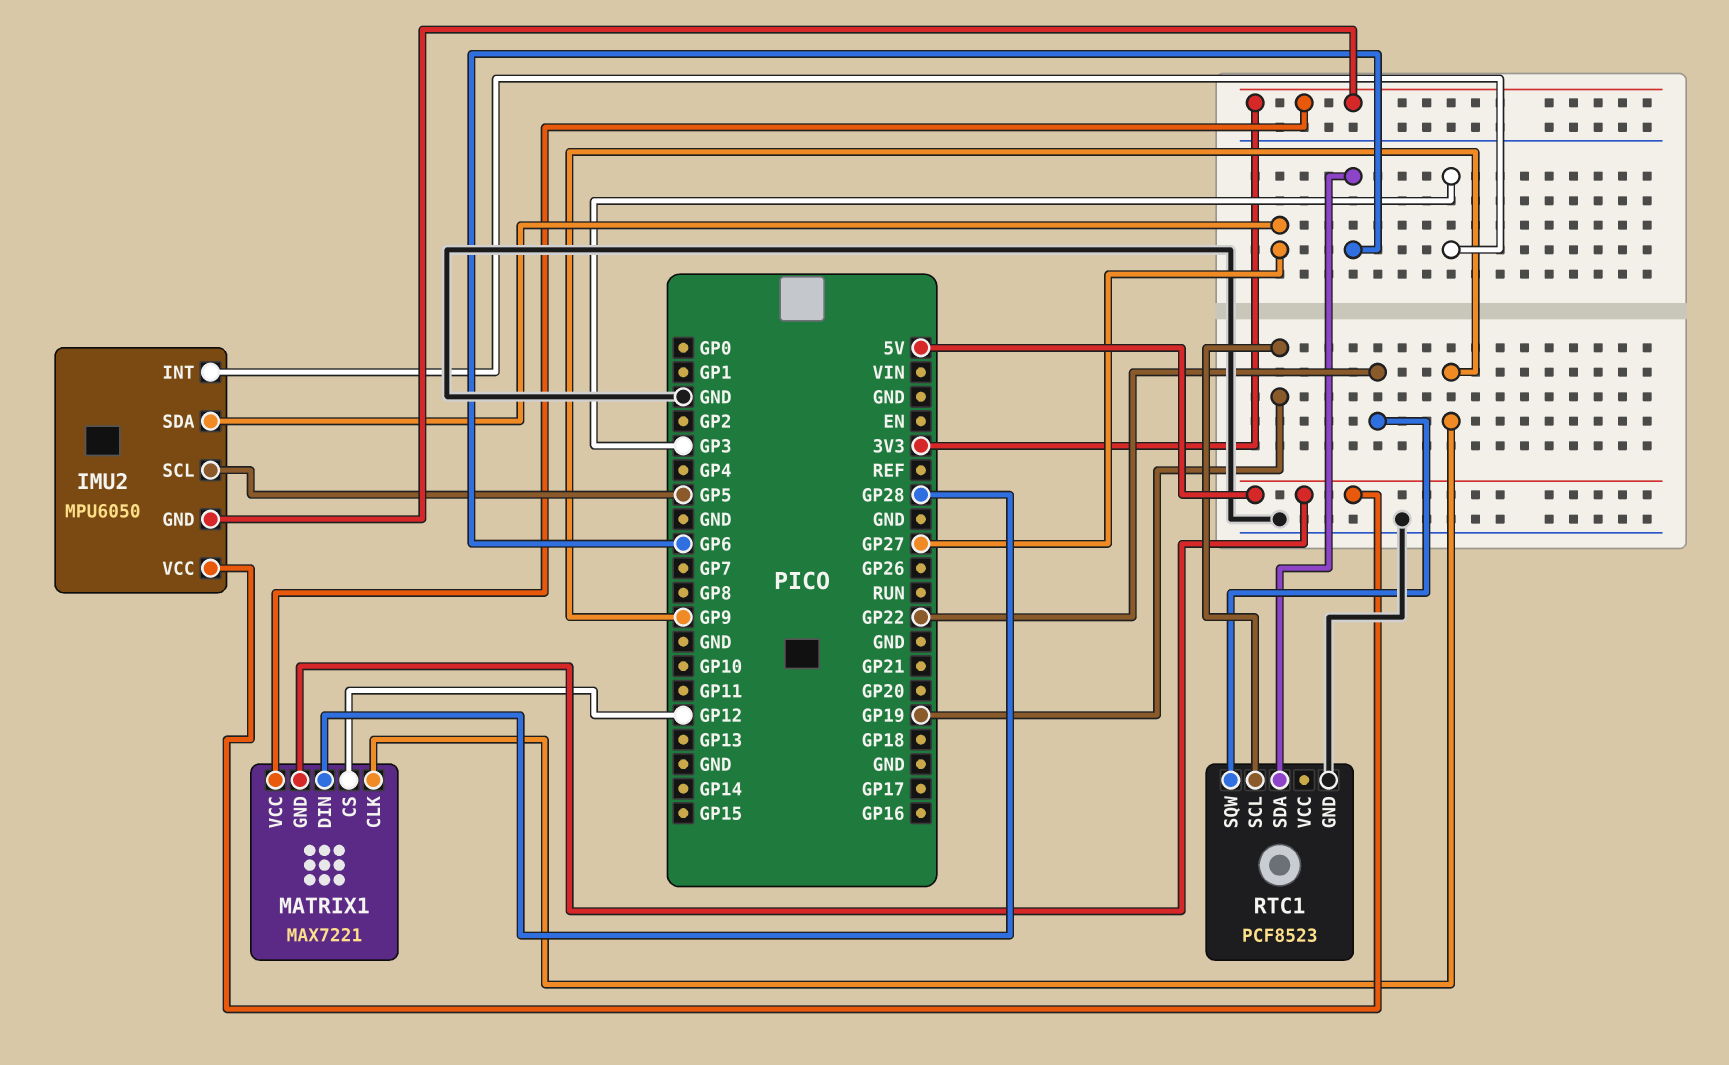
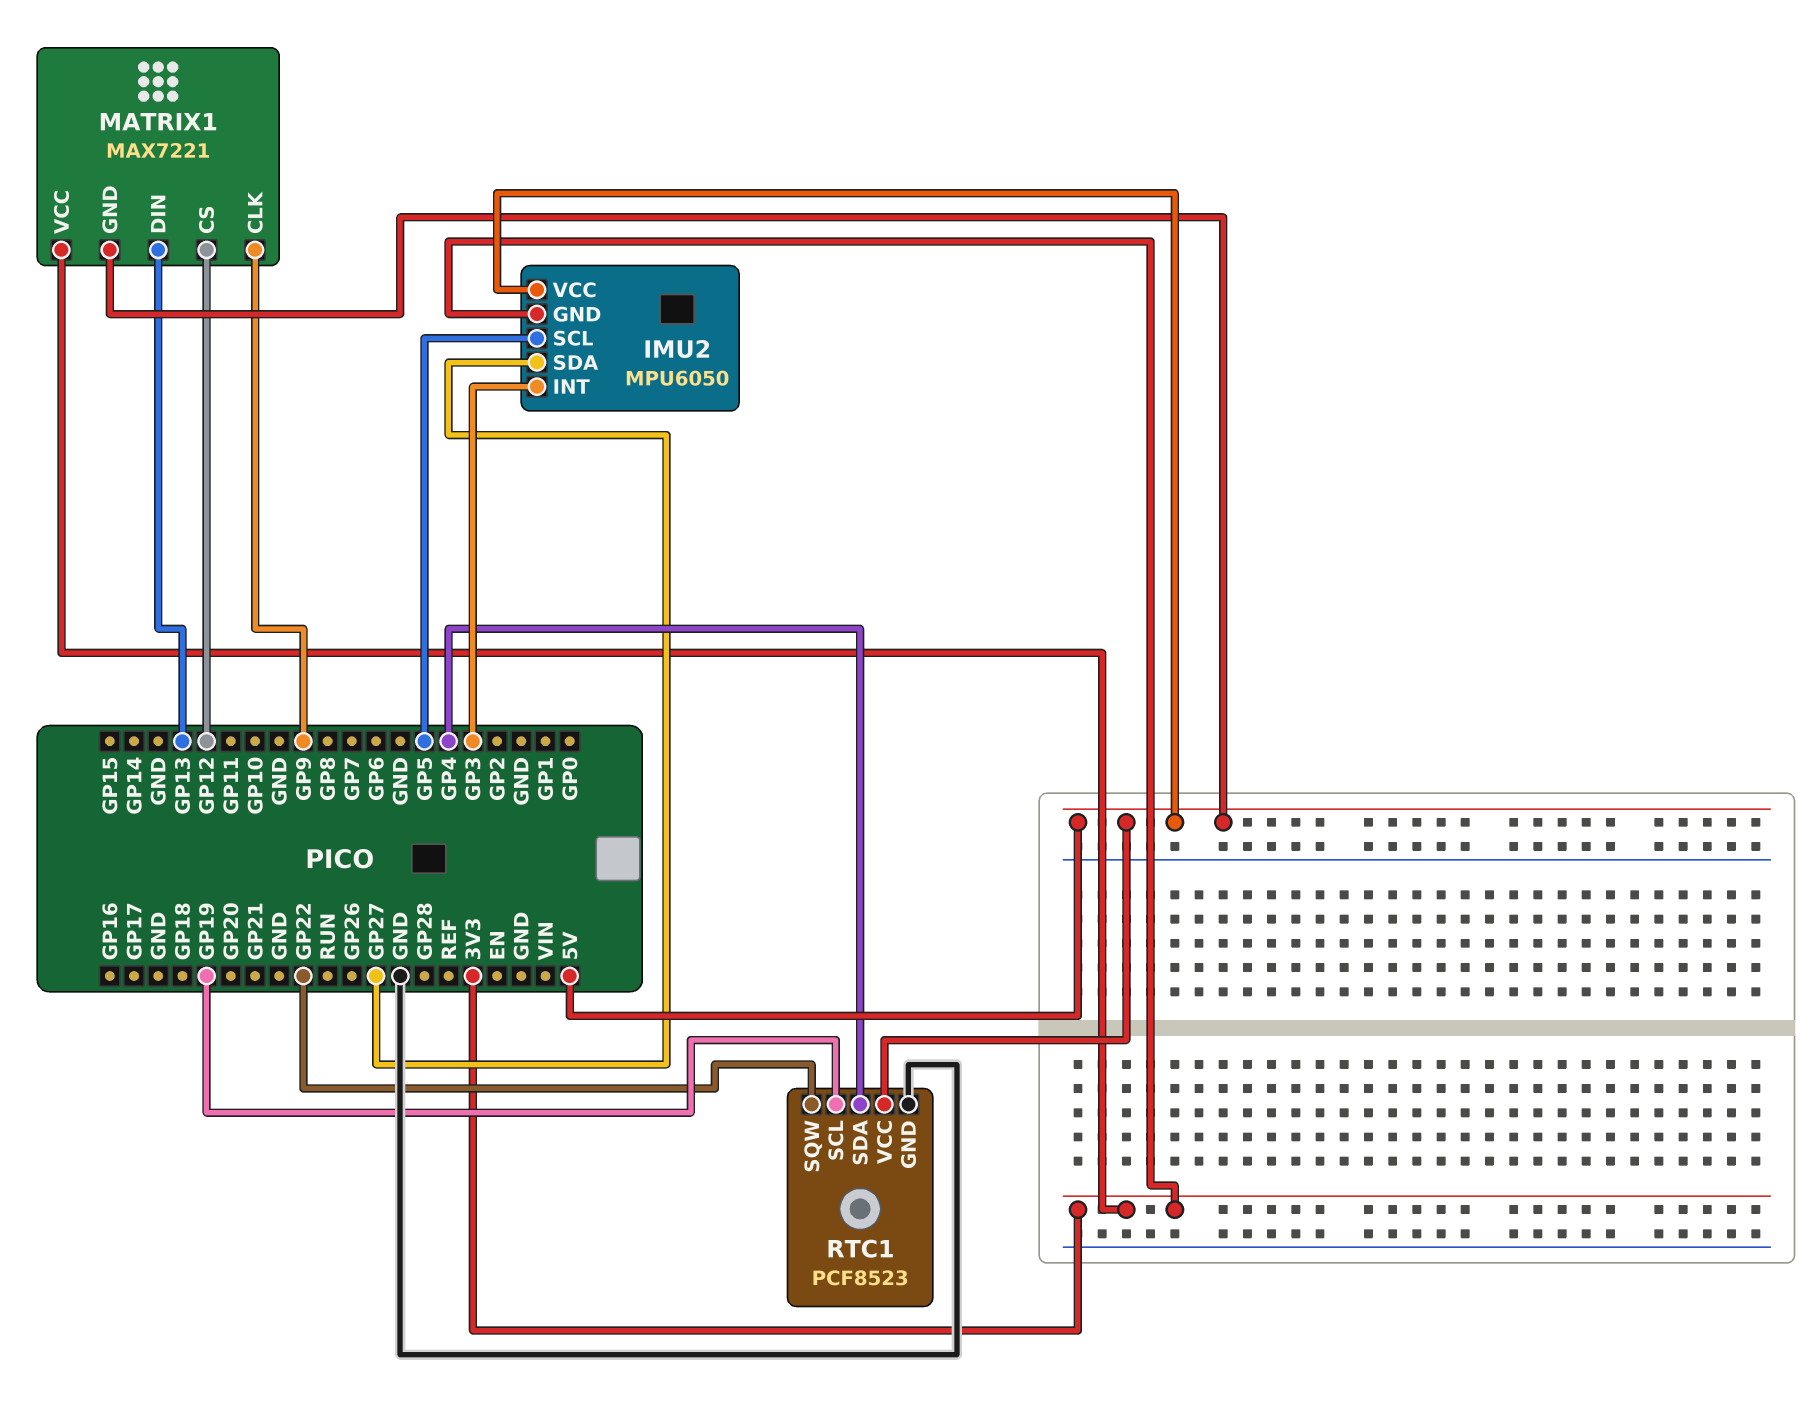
MATRIX1 pin DIN: GP28 -> GP13
RTC1 pin SDA: GP6 -> GP4
RTC1 pin VCC: none -> 5V

